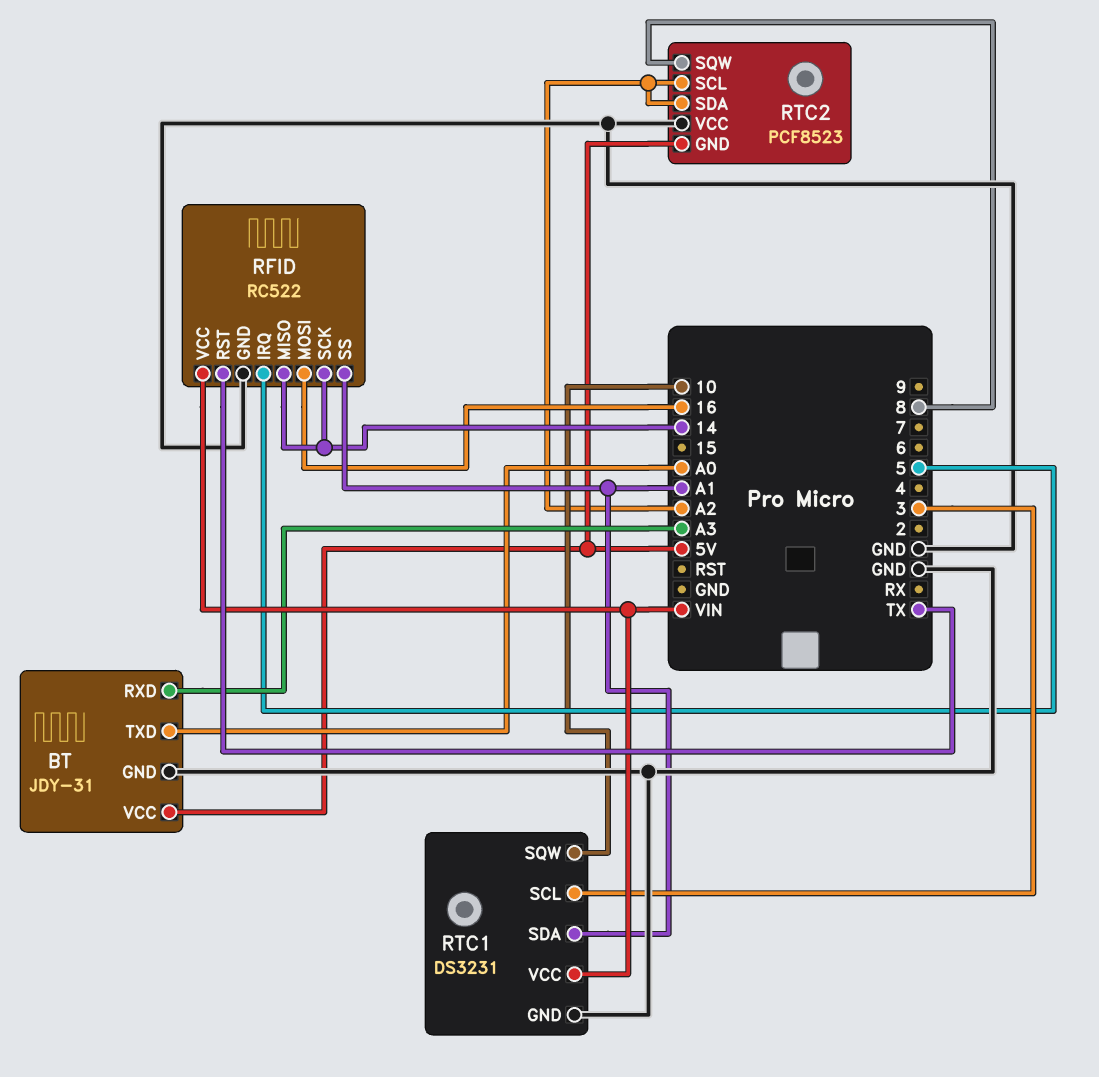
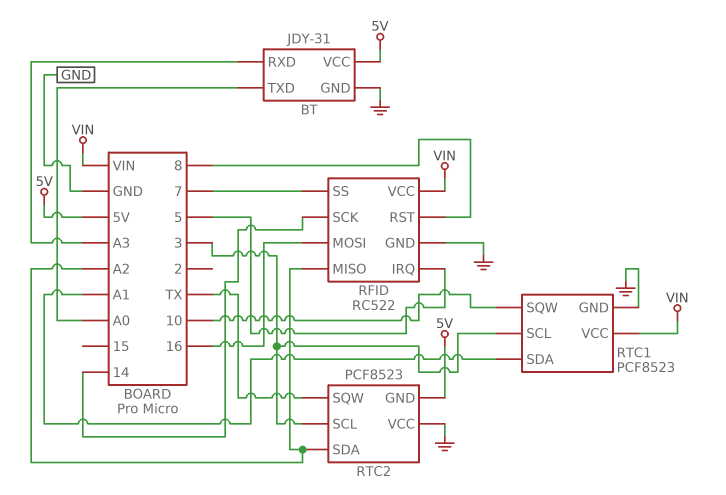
RFID pin MISO: 14 -> A2
RFID pin RST: TX -> 8
RFID pin SS: A1 -> 7
RTC1: DS3231 -> PCF8523
RTC2 pin SCL: A2 -> 3
RTC2 pin SQW: 8 -> TX

